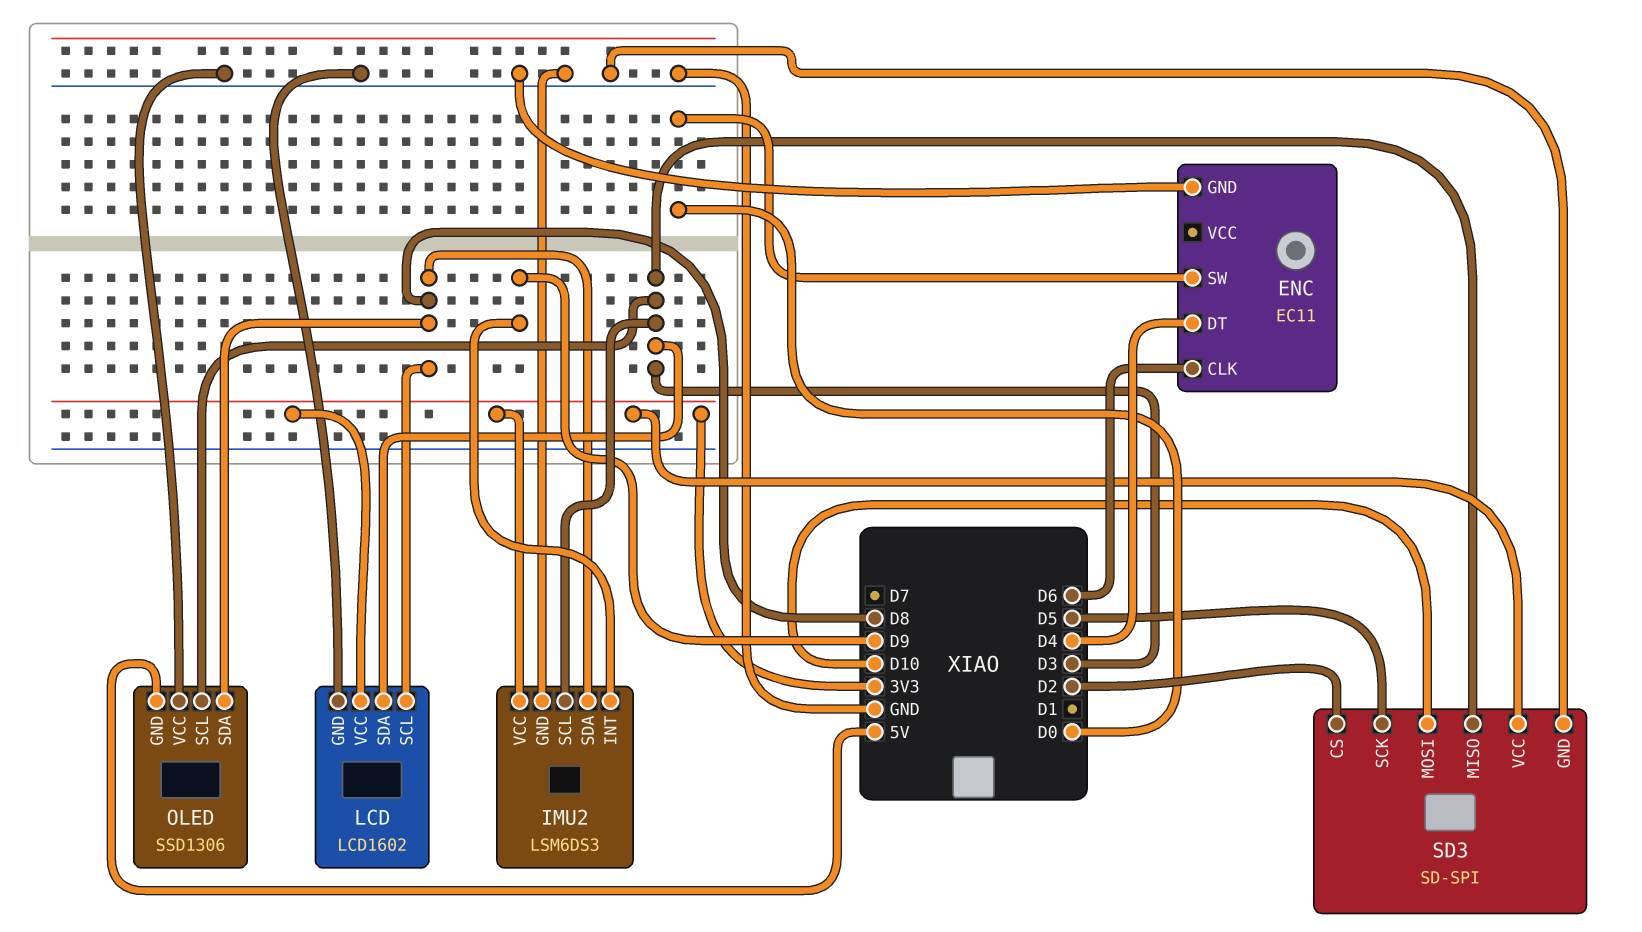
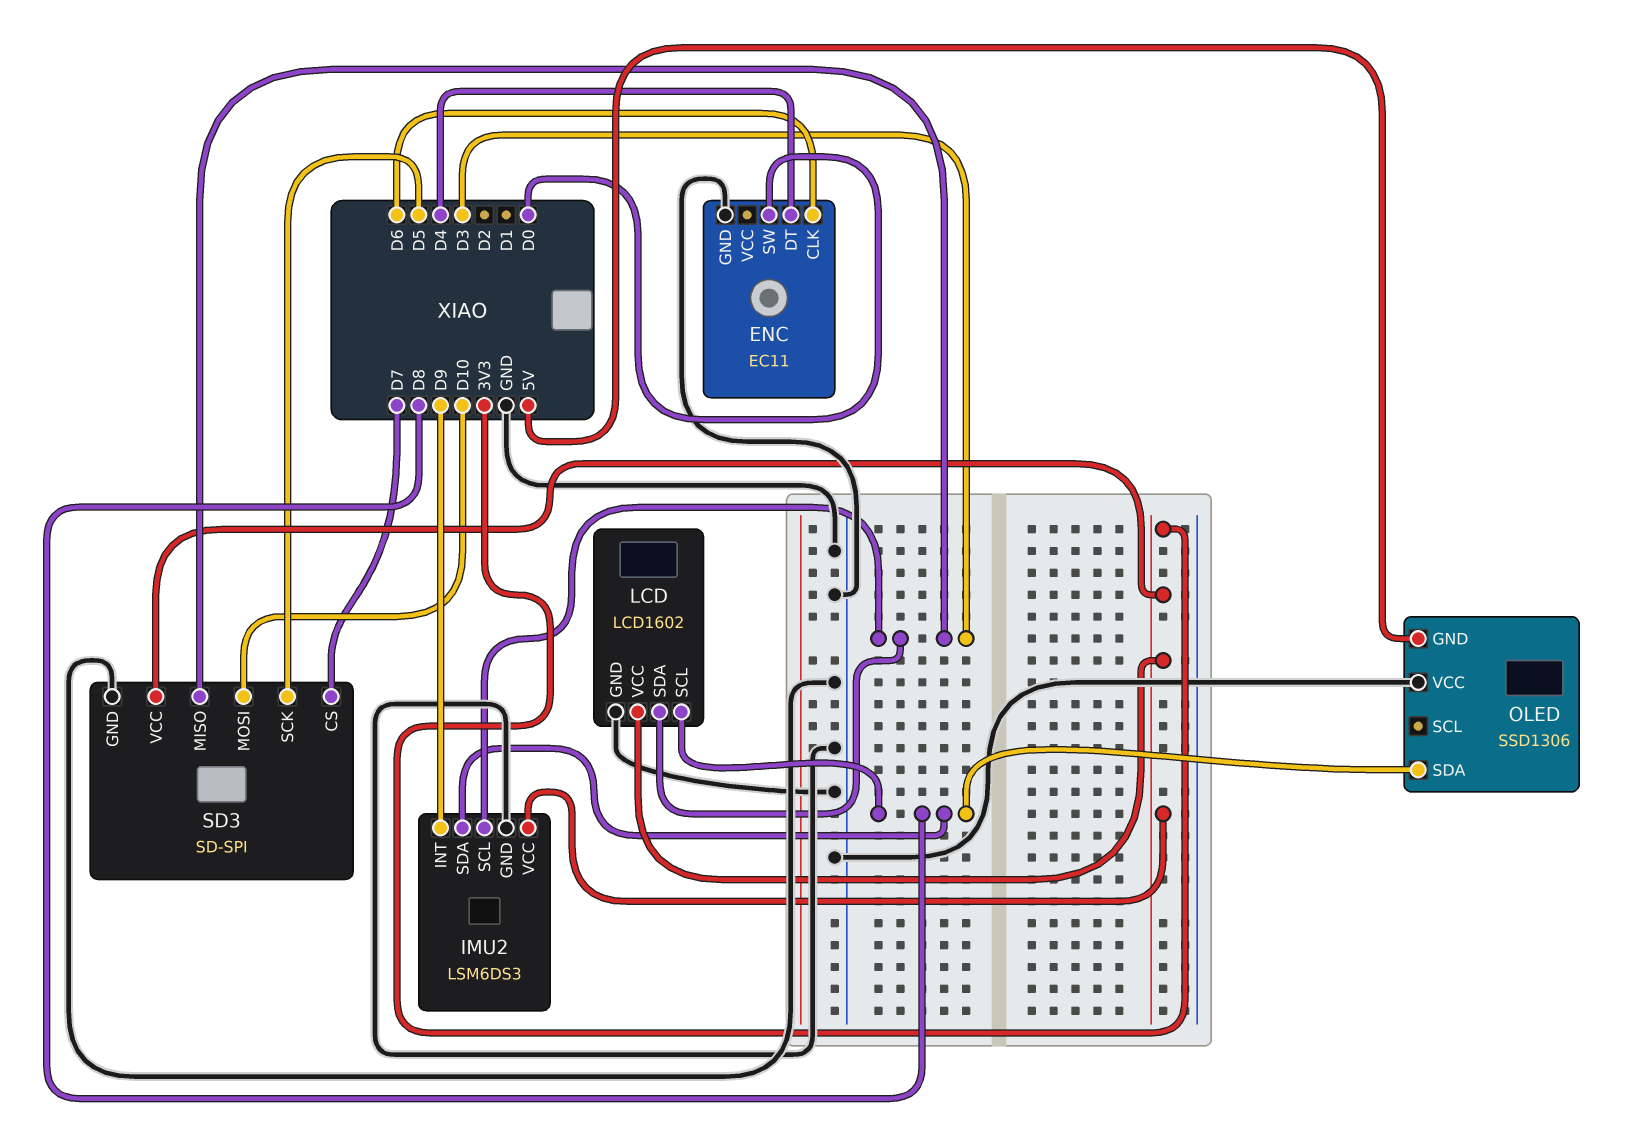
OLED pin SCL: D3 -> none
SD3 pin CS: D2 -> D7

